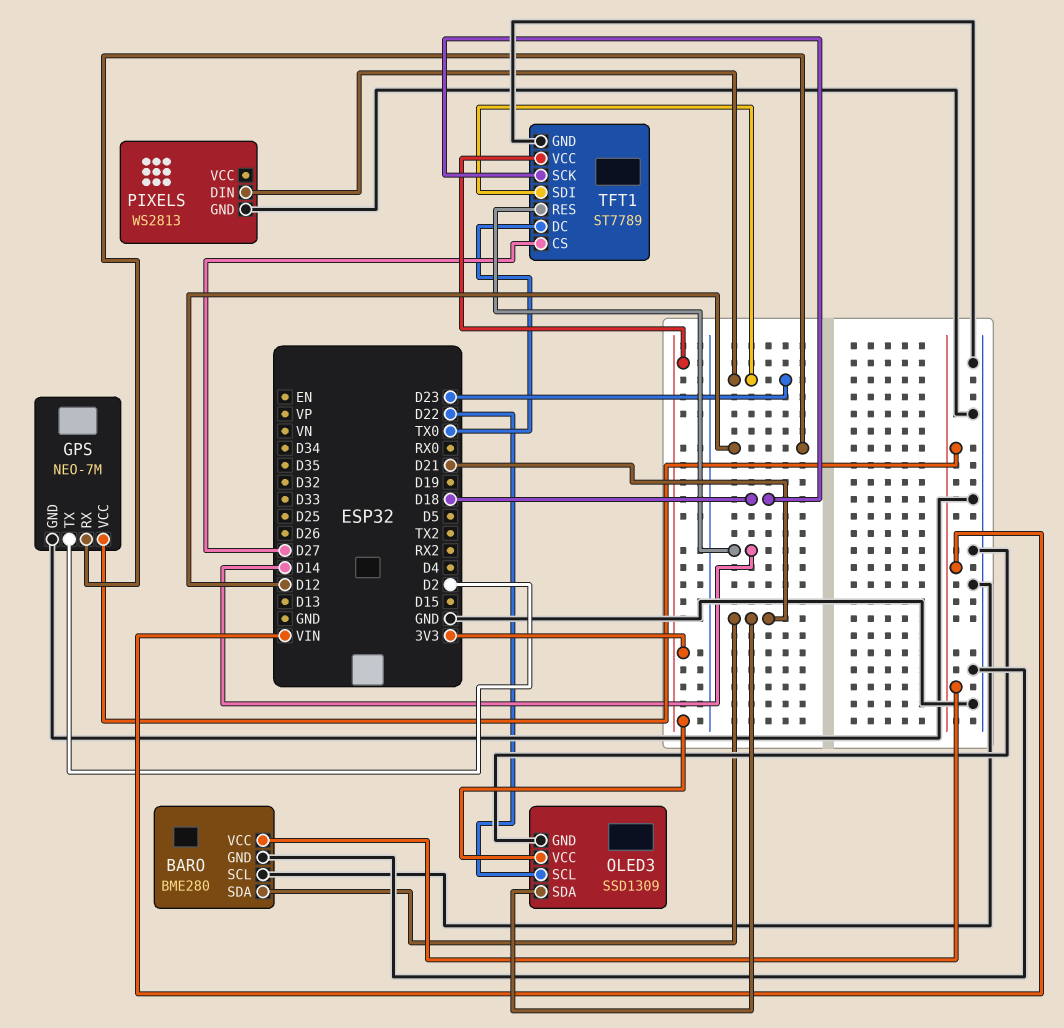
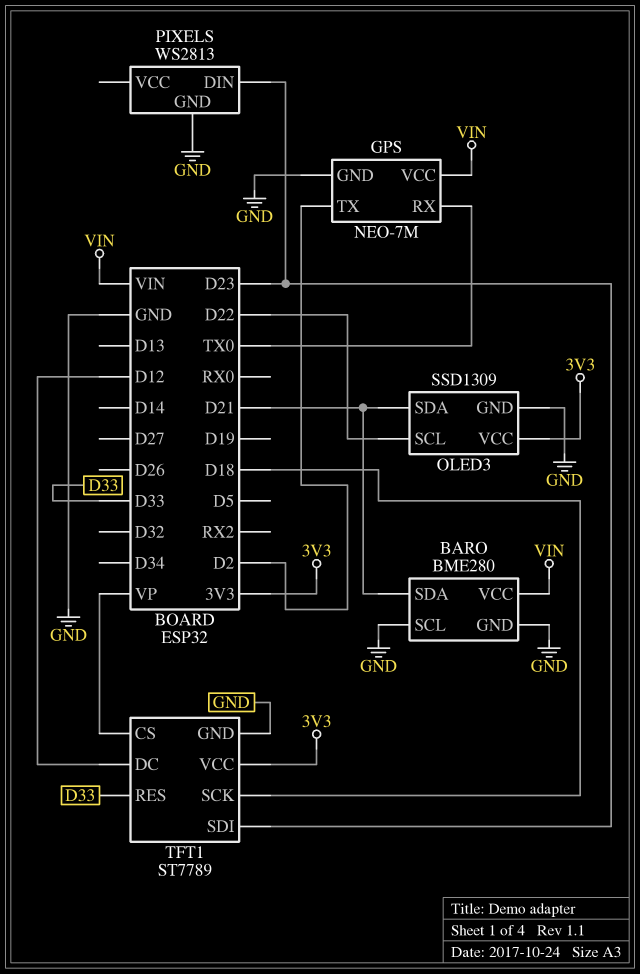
GPS pin RX: D12 -> TX0
TFT1 pin CS: D27 -> VP
TFT1 pin DC: TX0 -> D12
TFT1 pin RES: D14 -> D33

